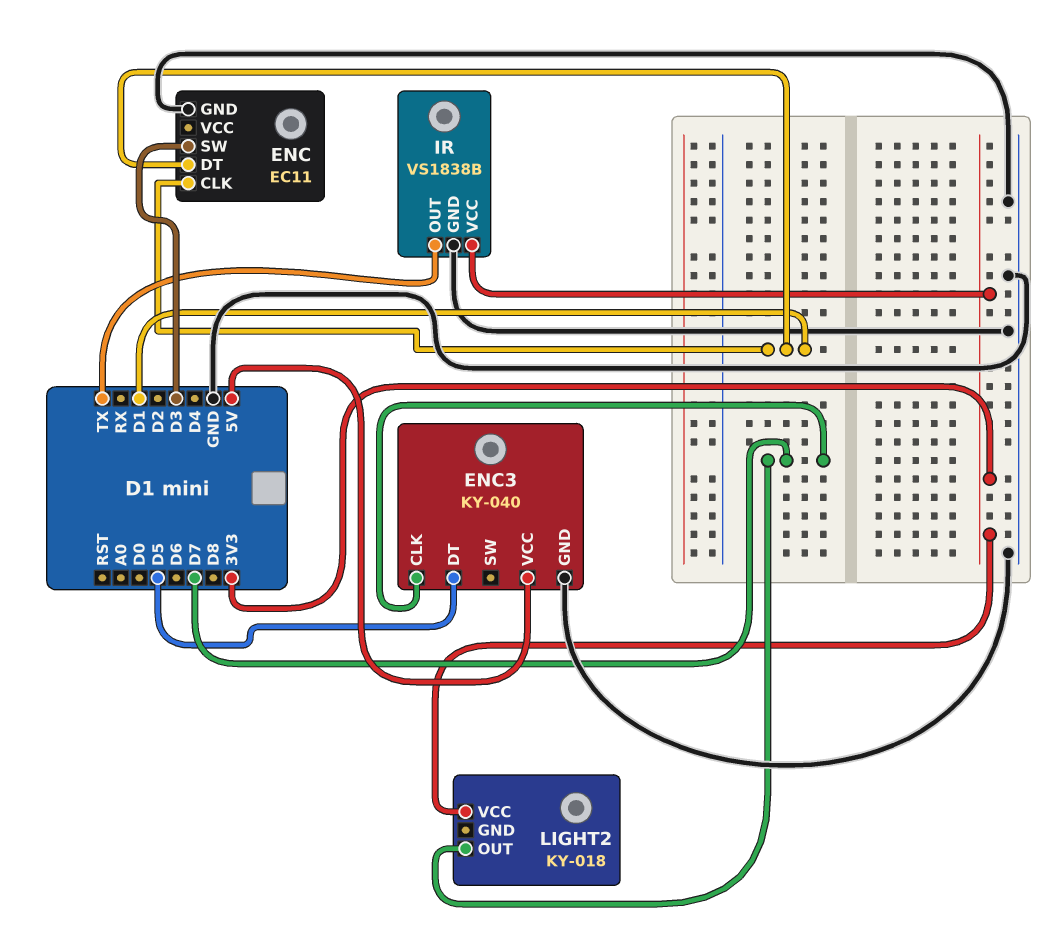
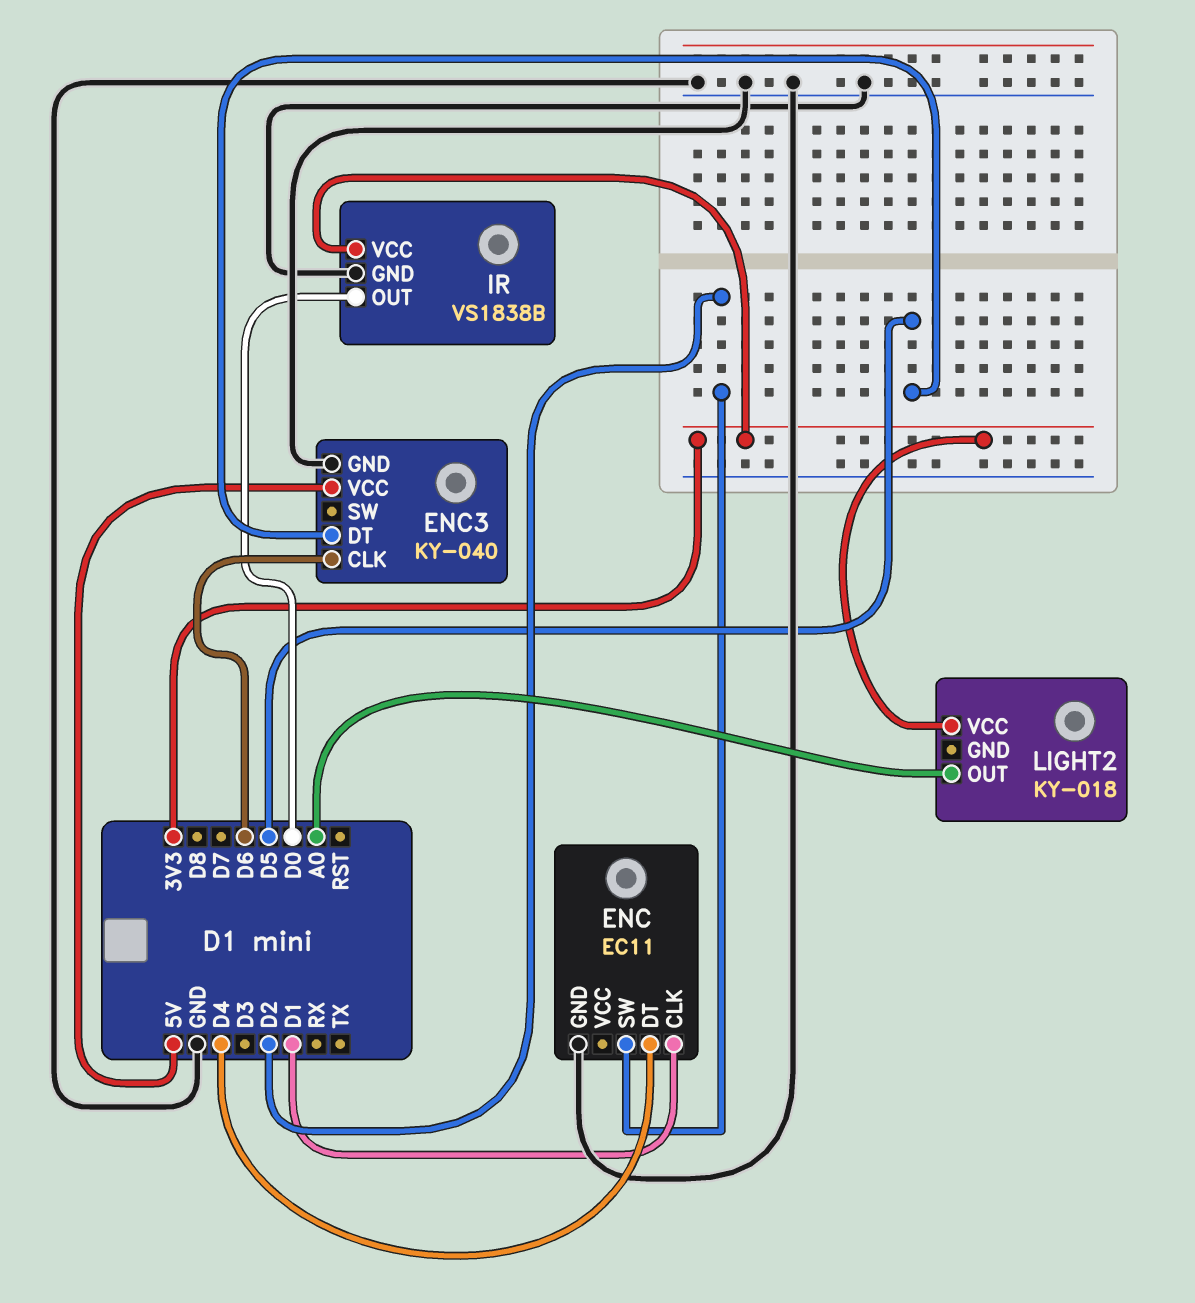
ENC pin DT: D1 -> D4
ENC pin SW: D3 -> D2
ENC3 pin CLK: D7 -> D6
IR pin OUT: TX -> D0
LIGHT2 pin OUT: D7 -> A0

